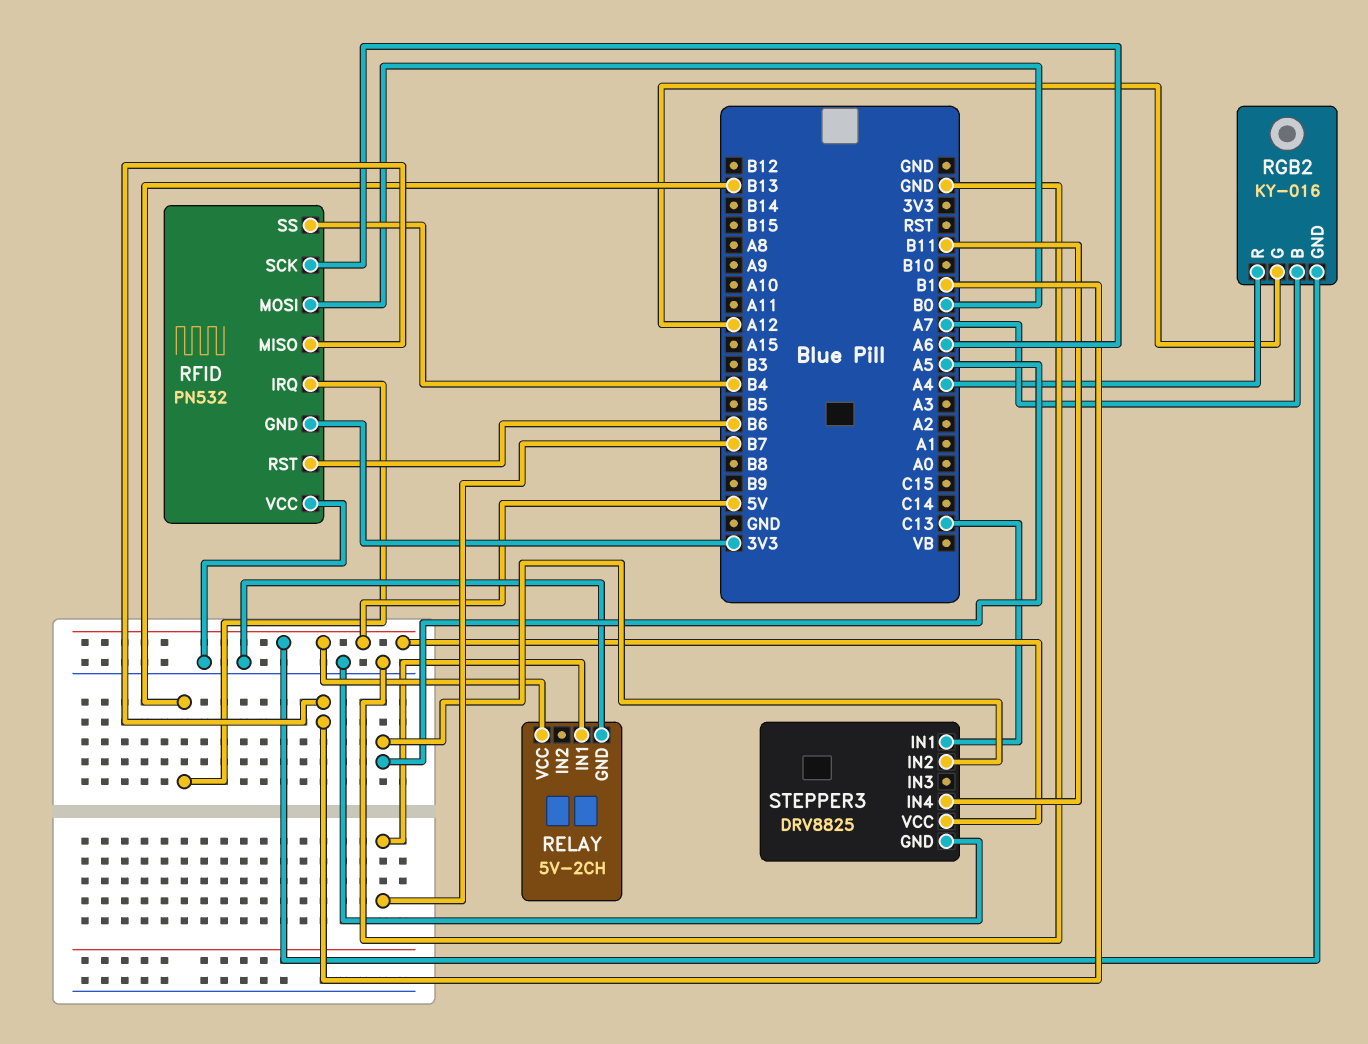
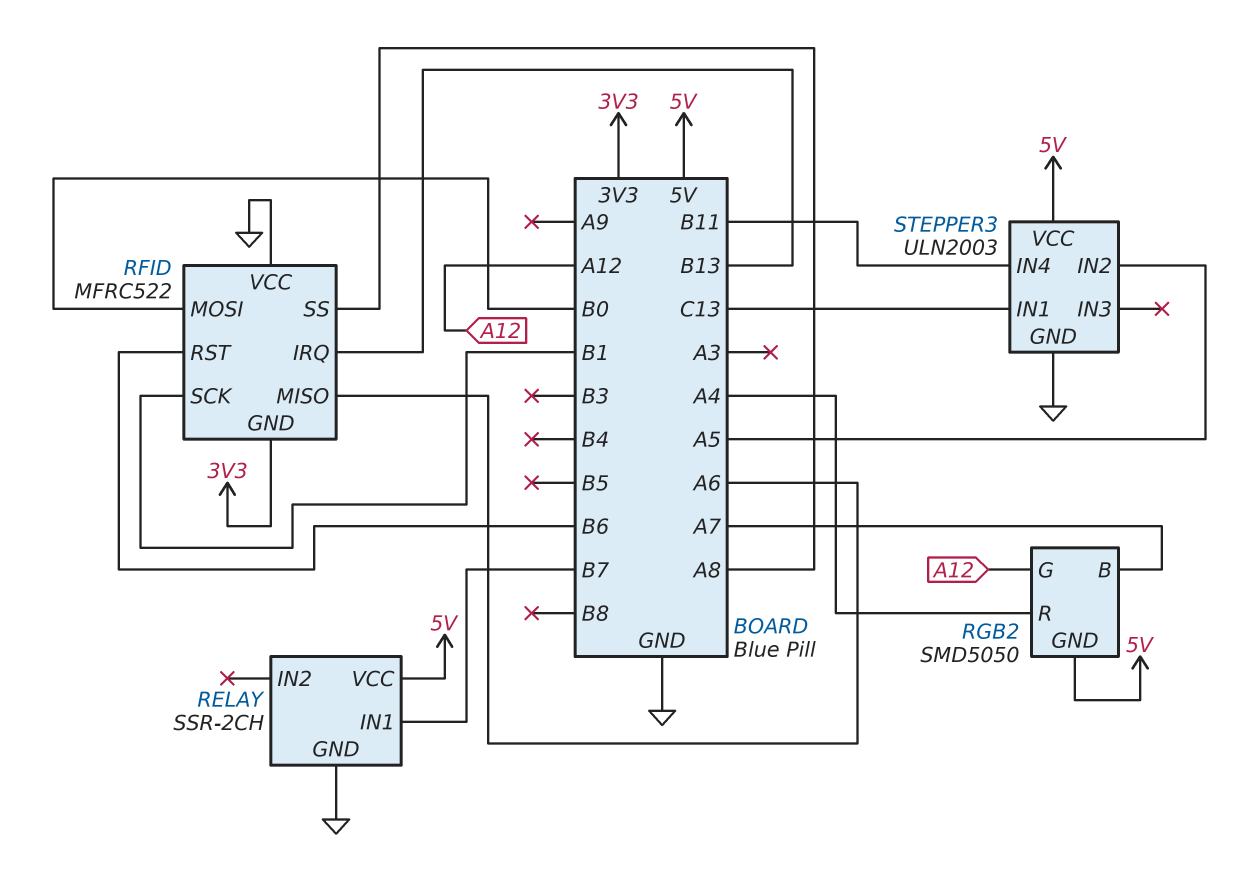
RELAY: 5V-2CH -> SSR-2CH
RFID: PN532 -> MFRC522
RFID pin MISO: B1 -> A6
RFID pin SCK: A6 -> B1
RFID pin SS: B4 -> A8
RGB2: KY-016 -> SMD5050
STEPPER3: DRV8825 -> ULN2003

